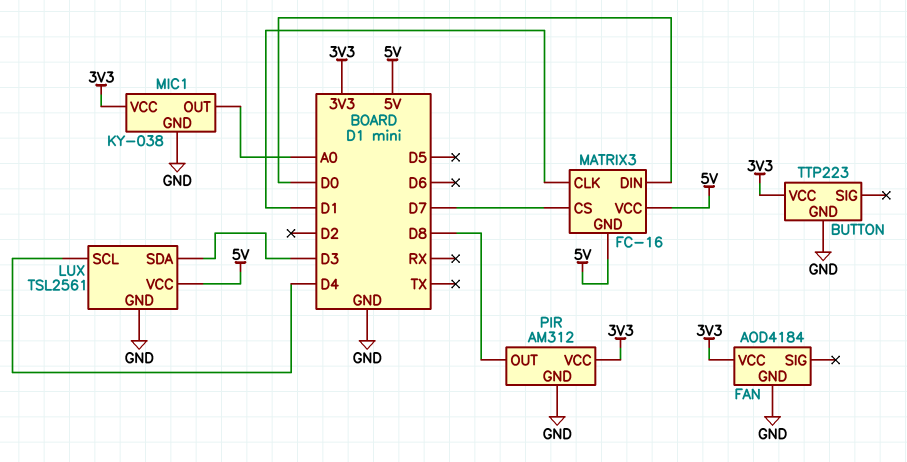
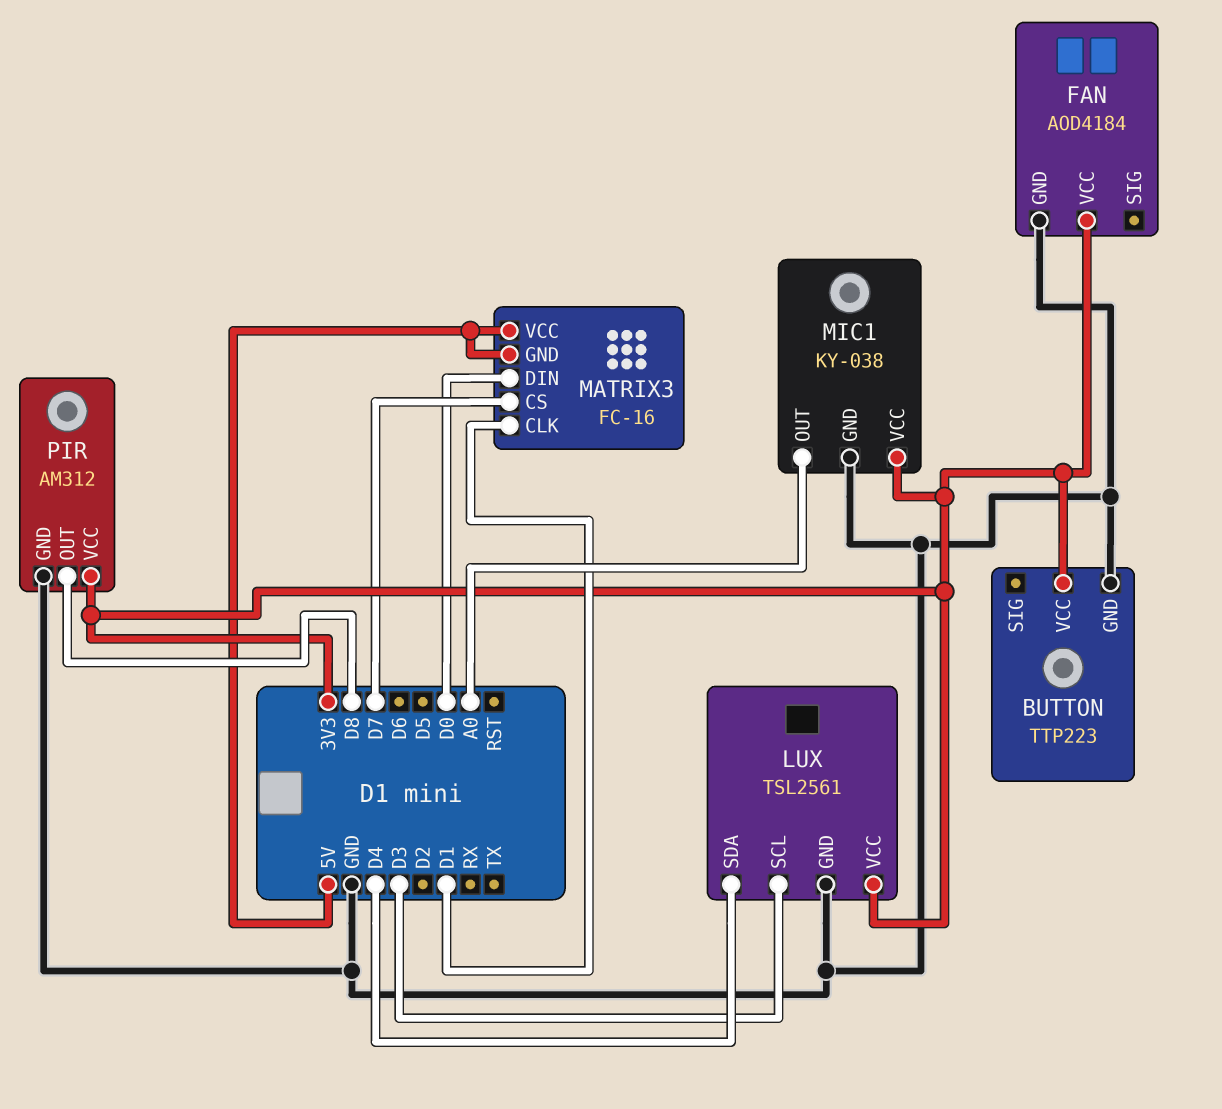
LUX pin SCL: D4 -> D3
LUX pin SDA: D3 -> D4
LUX pin VCC: 5V -> 3V3

